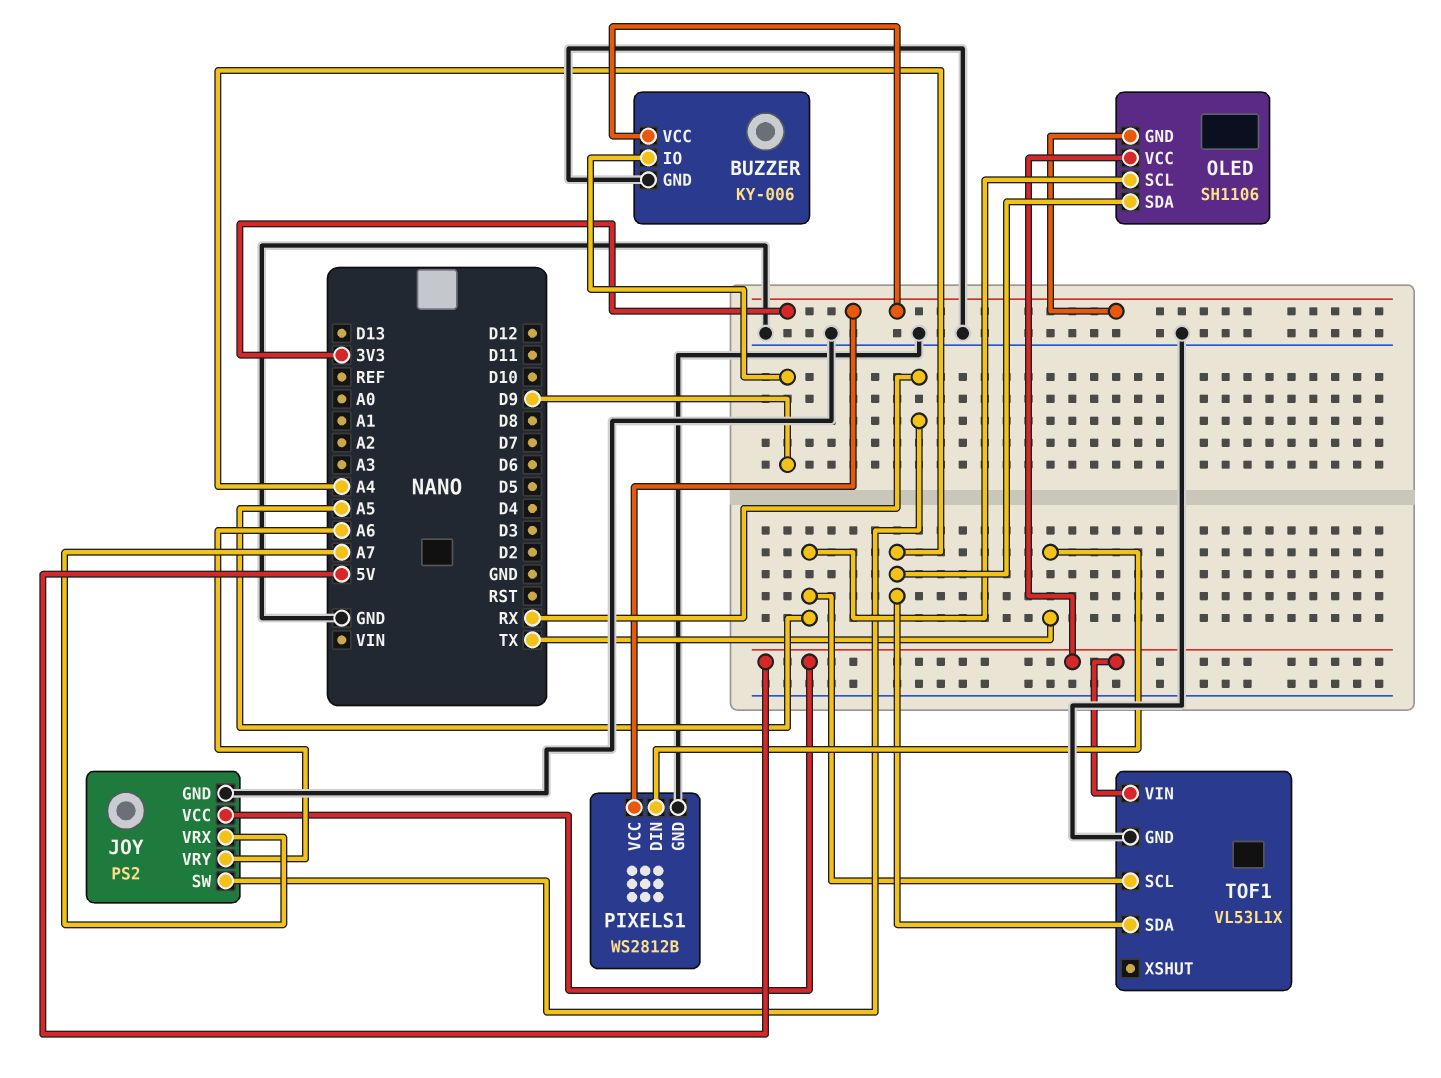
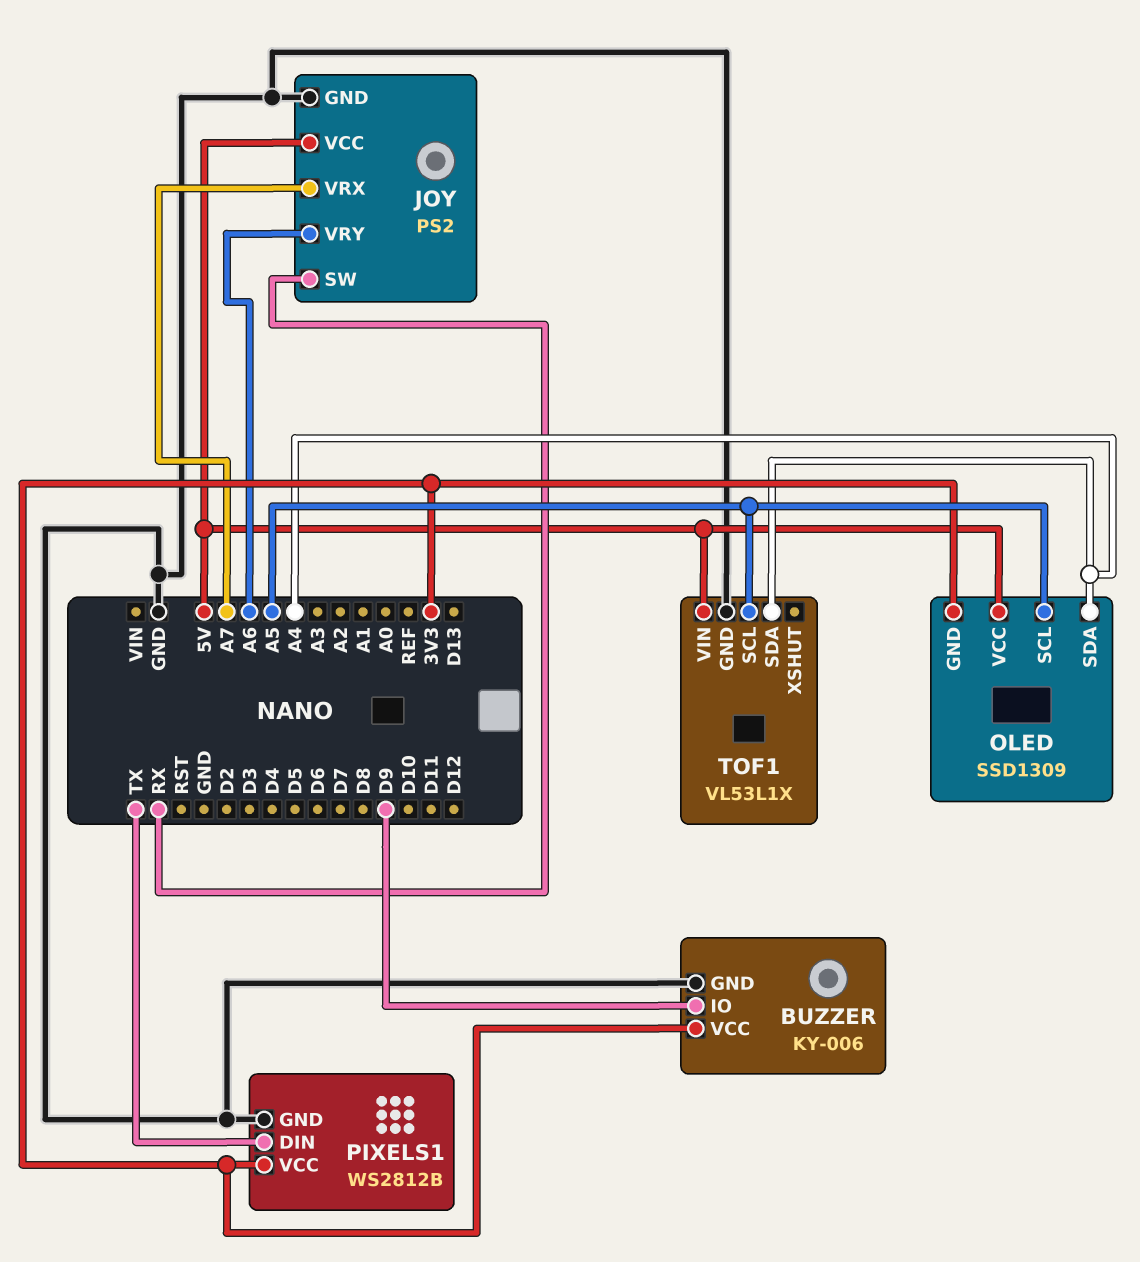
OLED: SH1106 -> SSD1309

